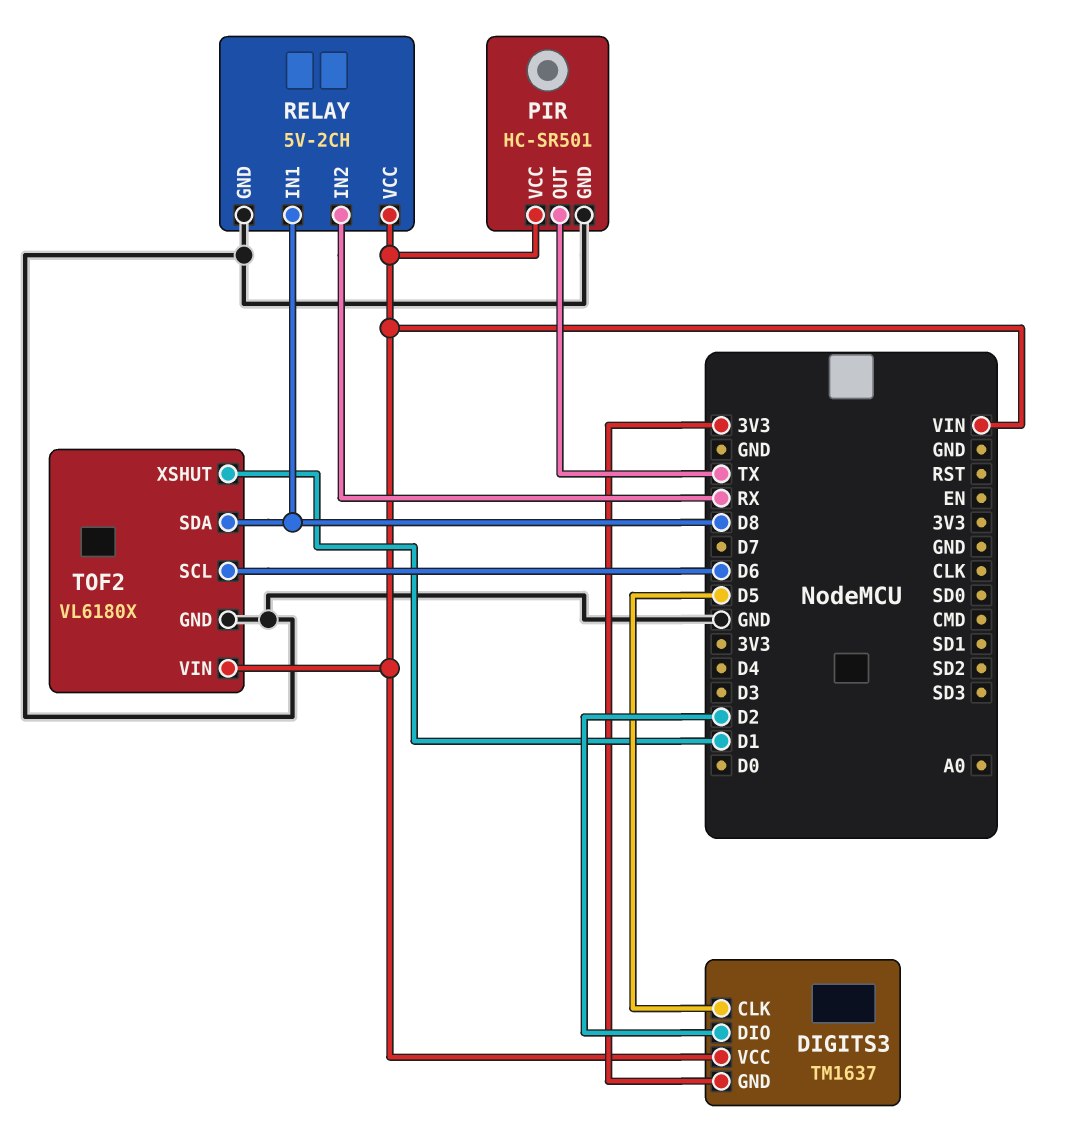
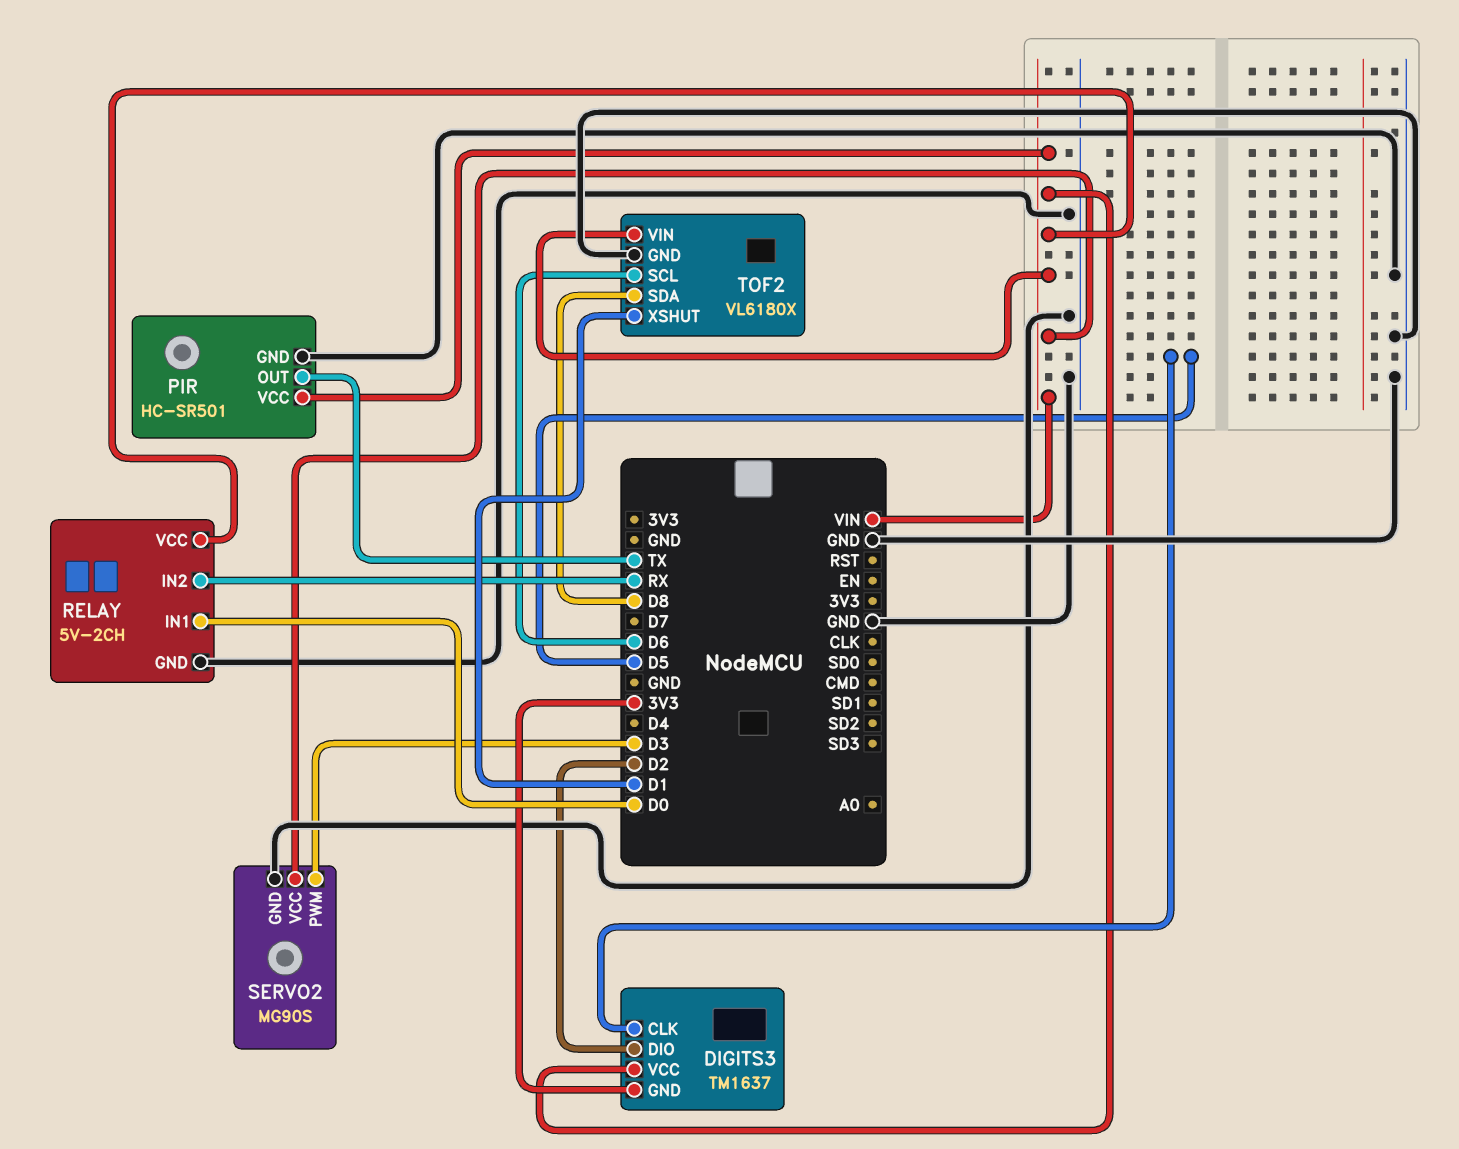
RELAY pin IN1: D8 -> D0
SERVO2: none -> MG90S
SERVO2 pin GND: none -> GND
SERVO2 pin PWM: none -> D3
SERVO2 pin VCC: none -> VIN

